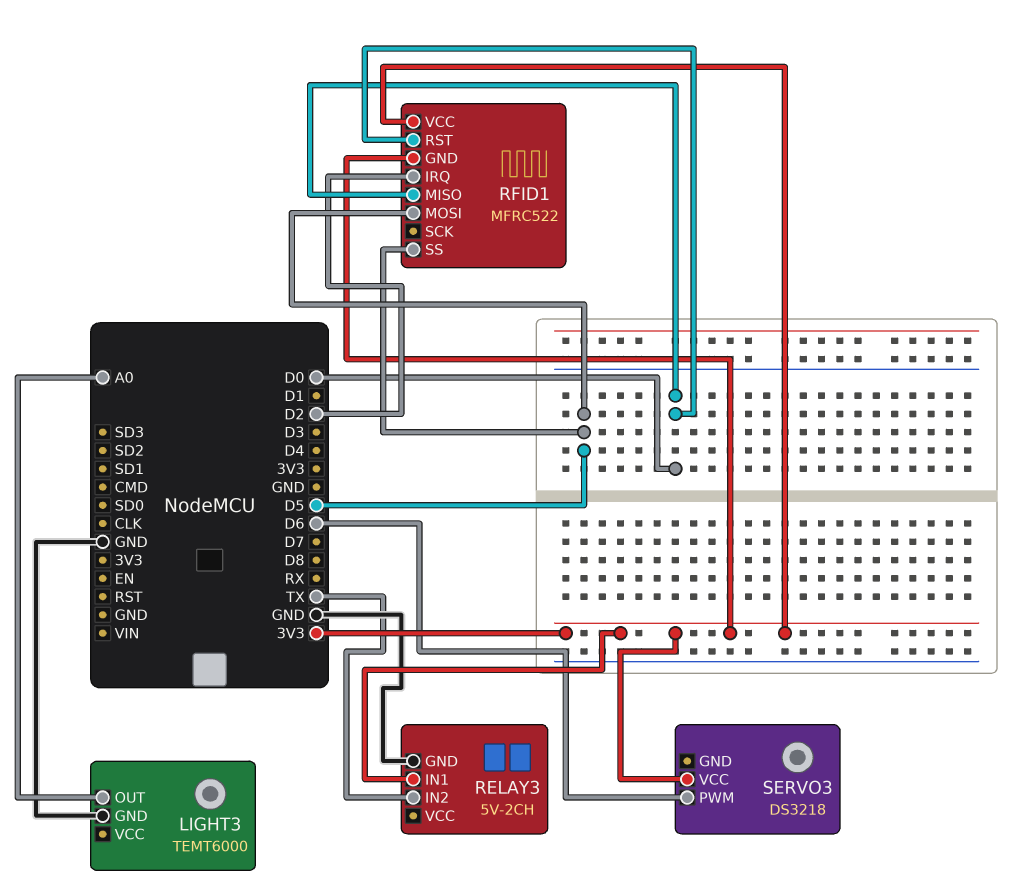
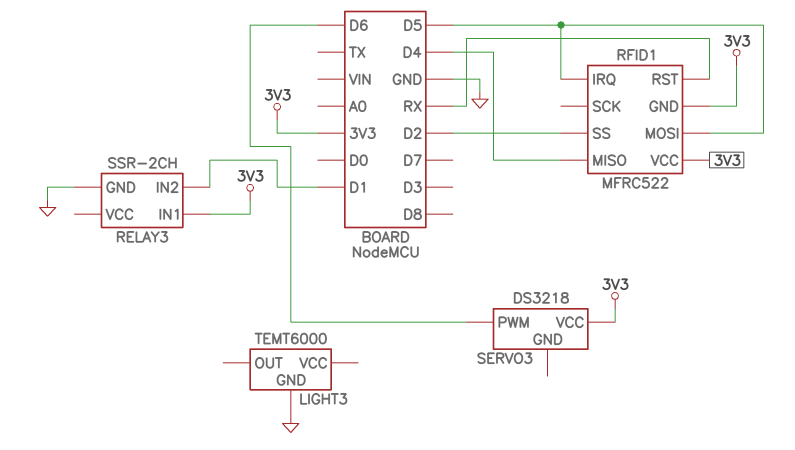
LIGHT3 pin OUT: A0 -> none
RELAY3: 5V-2CH -> SSR-2CH
RELAY3 pin IN2: TX -> D1
RFID1 pin IRQ: D2 -> D5
RFID1 pin MISO: D0 -> D4
RFID1 pin RST: D0 -> RX
RFID1 pin SS: D5 -> D2

